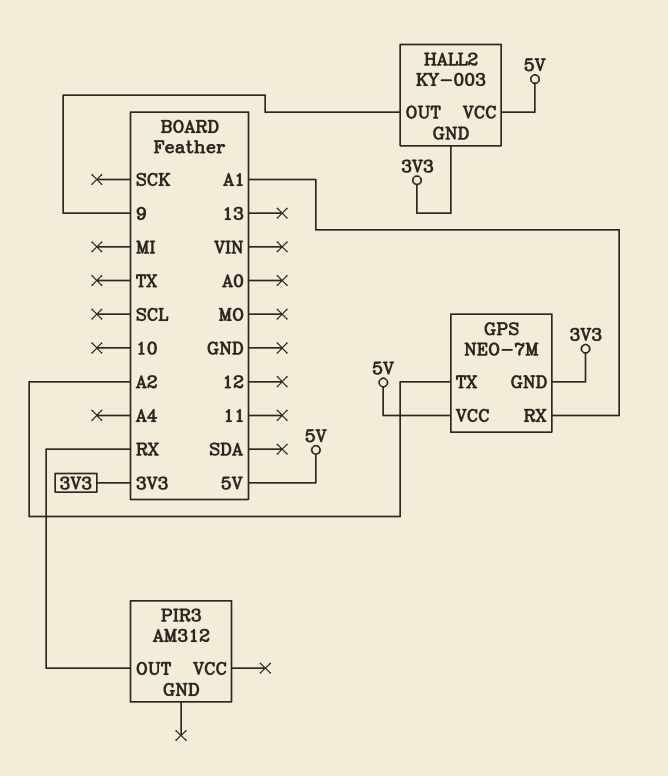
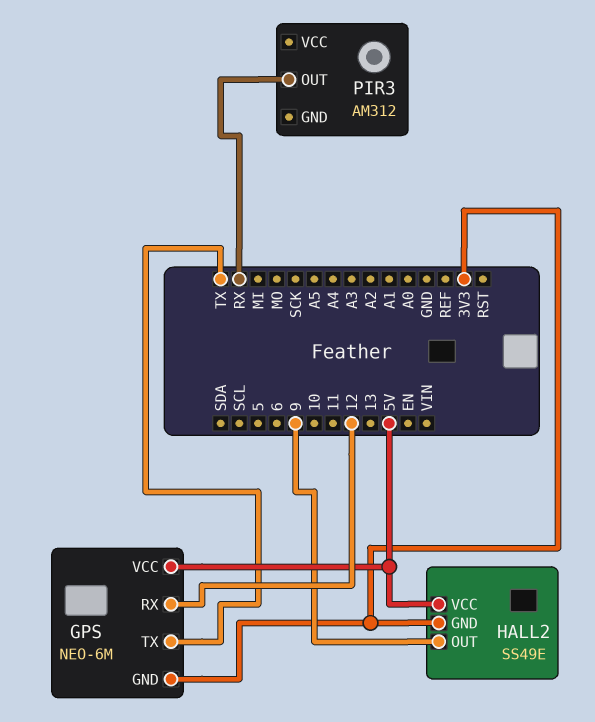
GPS: NEO-7M -> NEO-6M
GPS pin RX: A1 -> 12
GPS pin TX: A2 -> TX
HALL2: KY-003 -> SS49E

